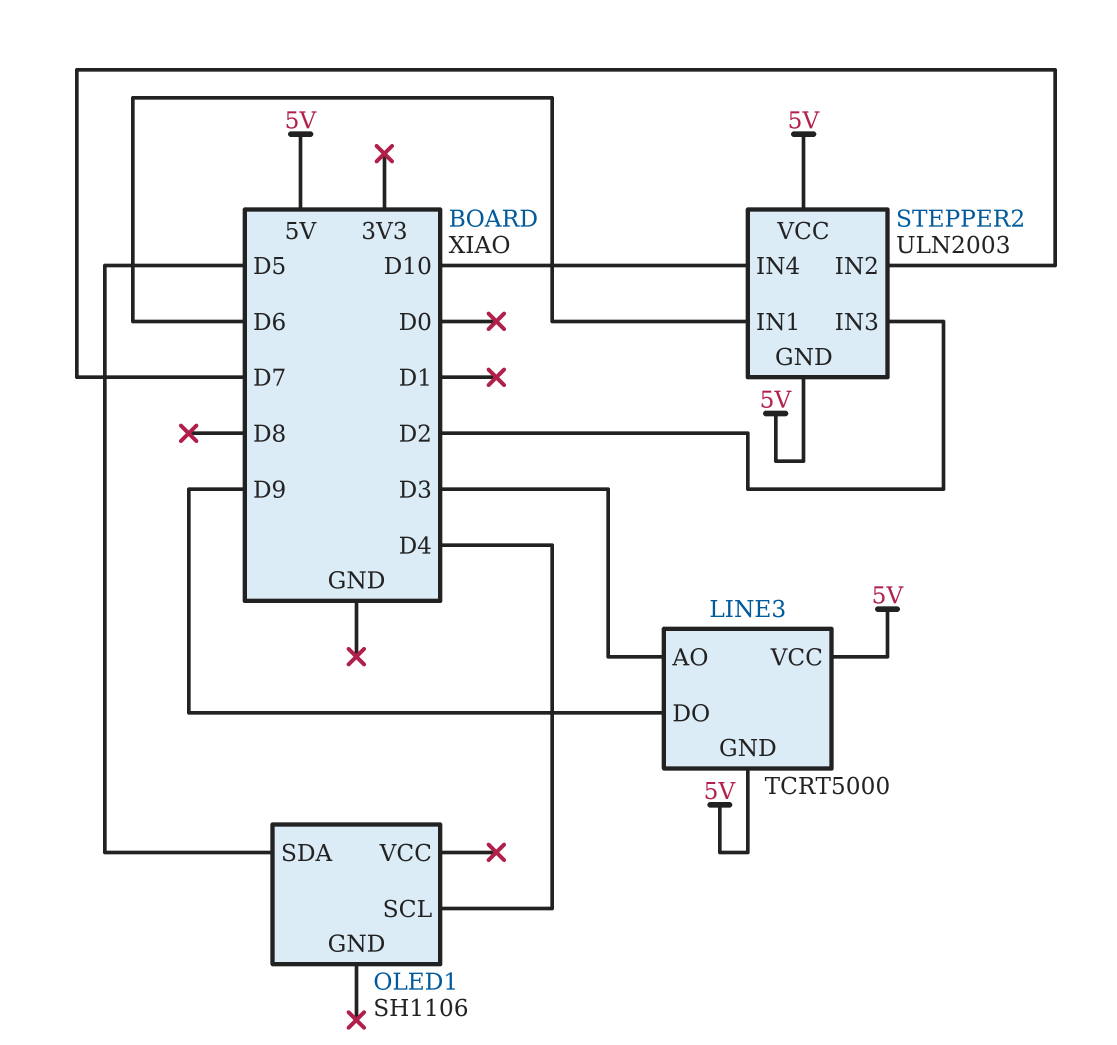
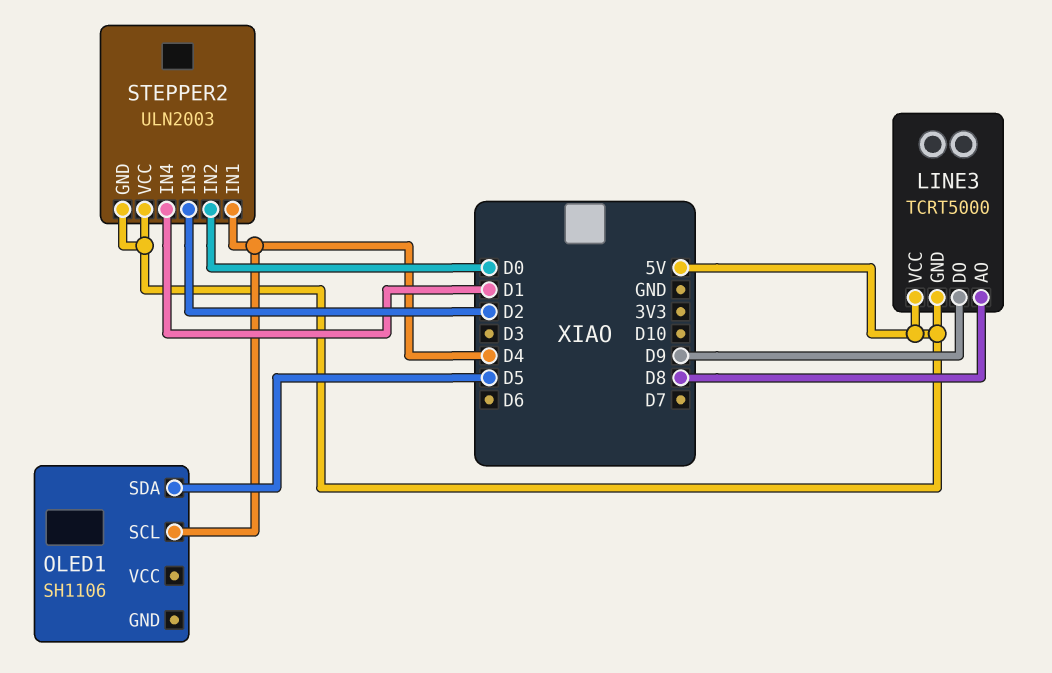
LINE3 pin AO: D3 -> D8
STEPPER2 pin IN1: D6 -> D4
STEPPER2 pin IN2: D7 -> D0
STEPPER2 pin IN4: D10 -> D1

